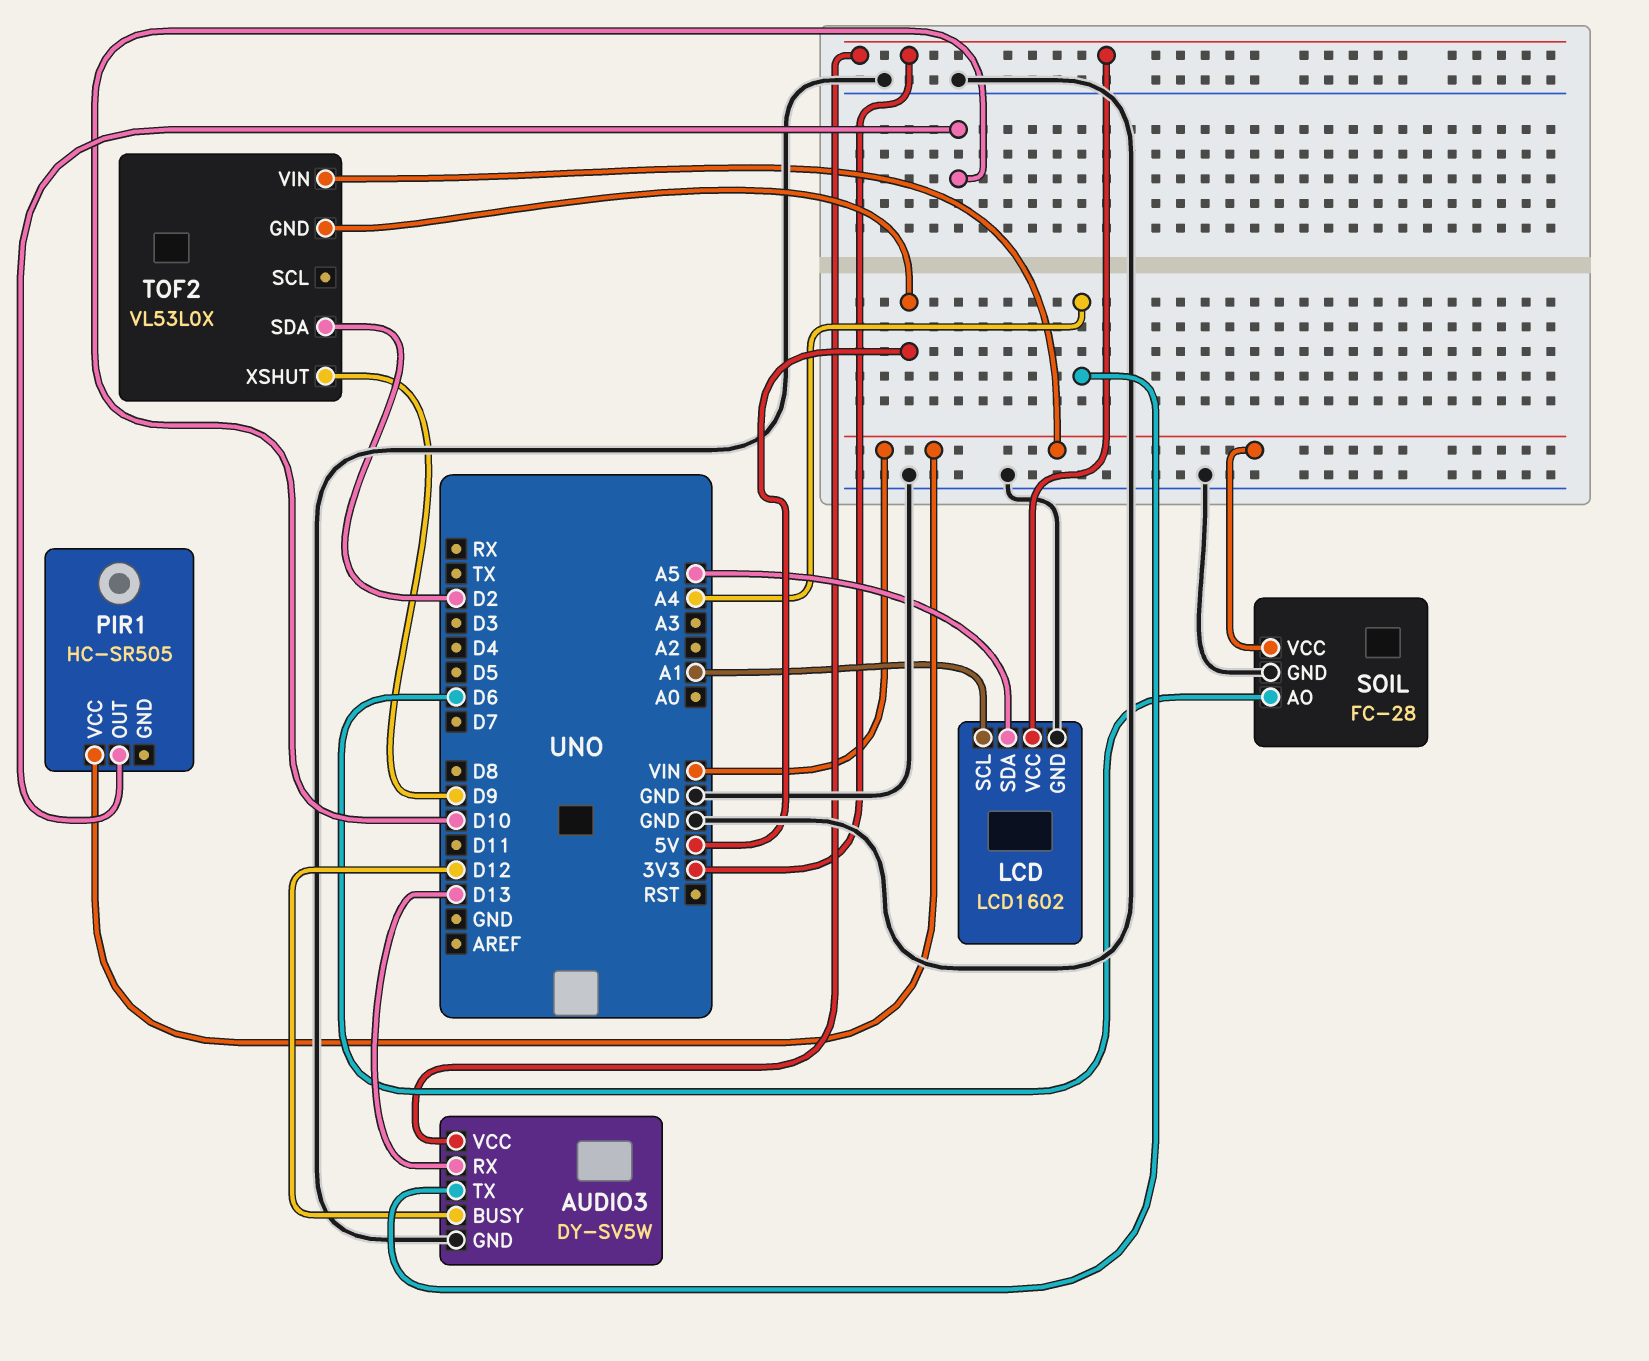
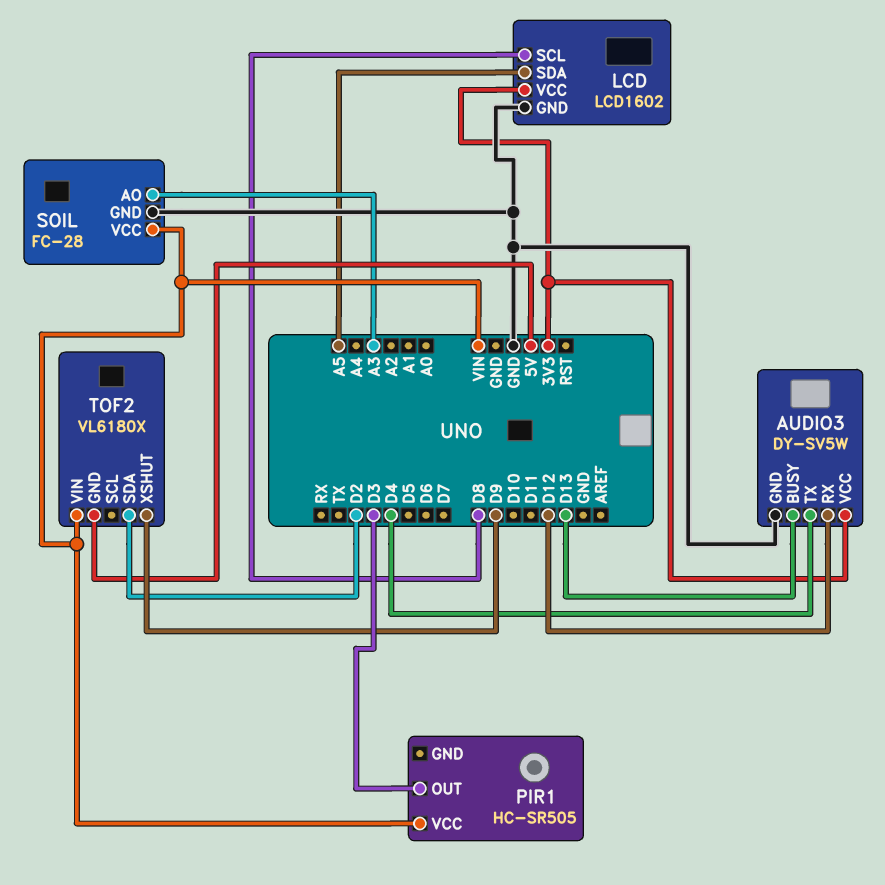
AUDIO3 pin BUSY: D12 -> D13
AUDIO3 pin RX: D13 -> D12
AUDIO3 pin TX: A4 -> D4
LCD pin SCL: A1 -> D8
PIR1 pin OUT: D10 -> D3
SOIL pin AO: D6 -> A3
TOF2: VL53L0X -> VL6180X

